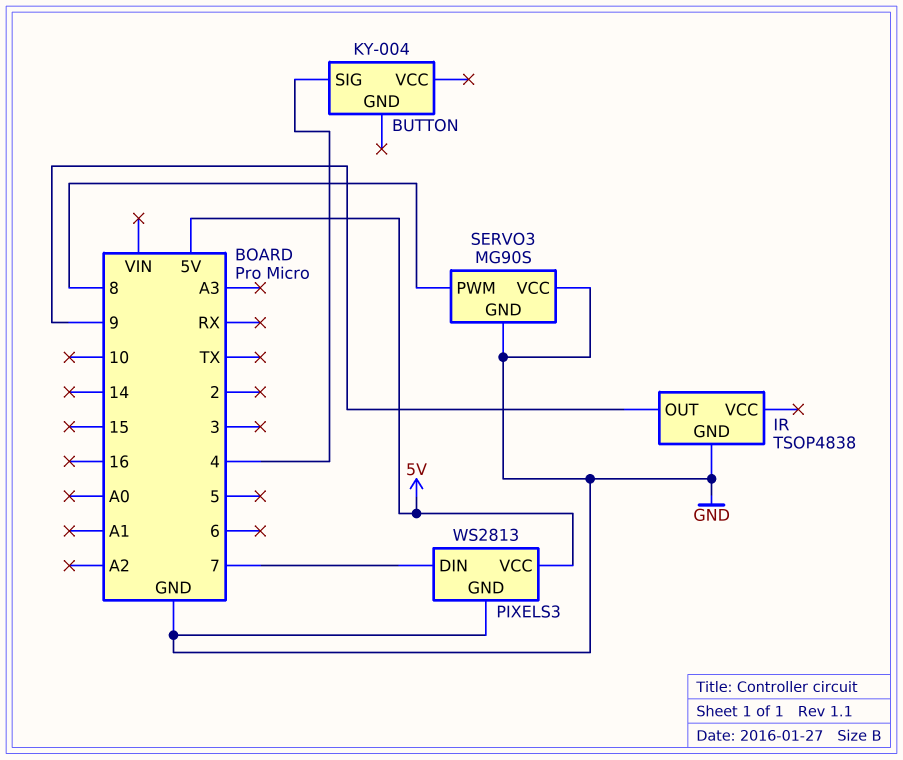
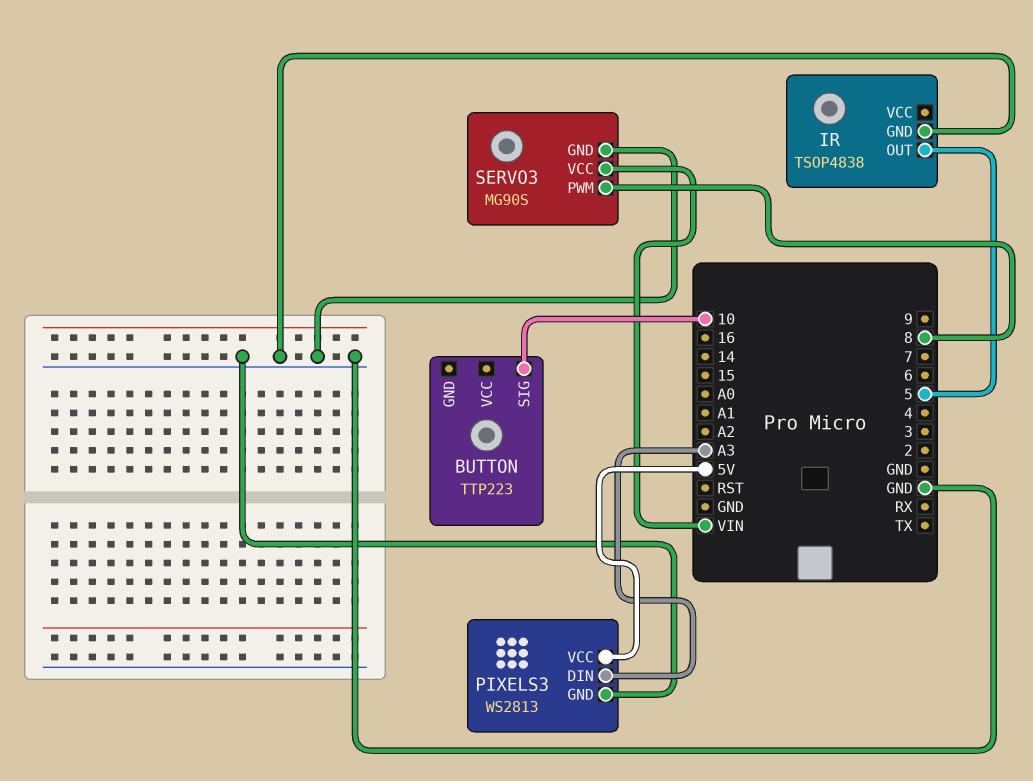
BUTTON: KY-004 -> TTP223
BUTTON pin SIG: 4 -> 10
IR pin OUT: 9 -> 5
PIXELS3 pin DIN: 7 -> A3
SERVO3 pin VCC: GND -> VIN

